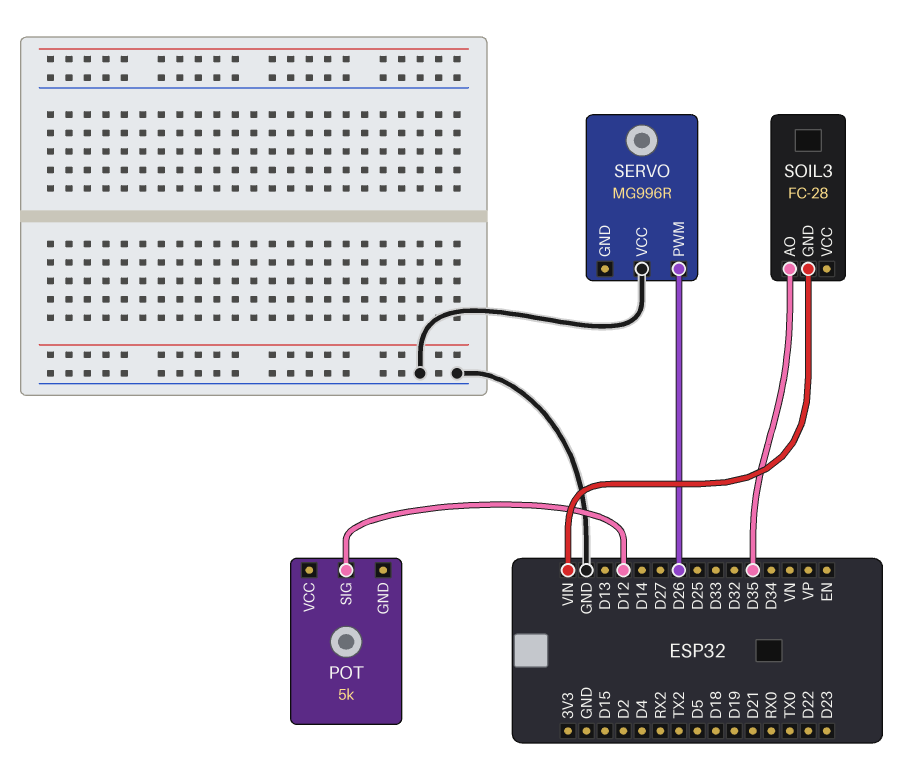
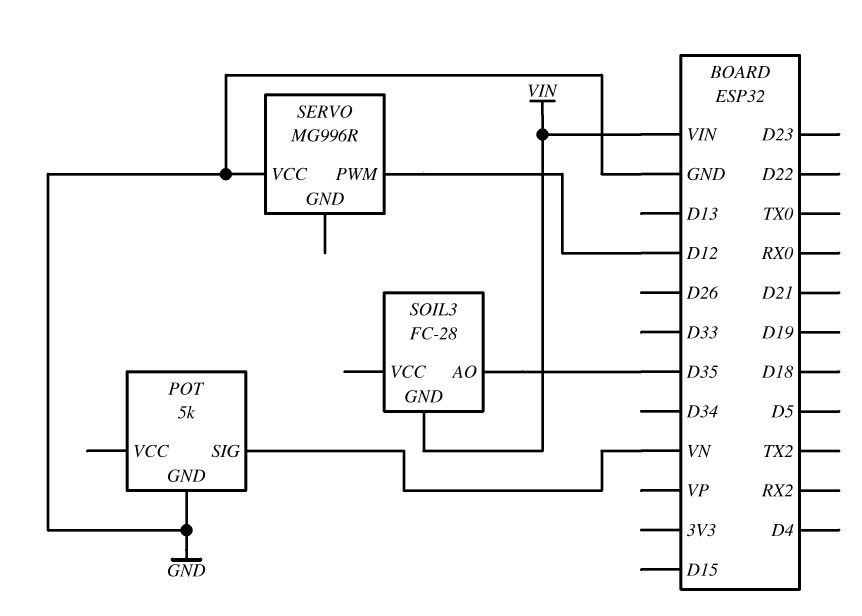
POT pin GND: none -> GND
POT pin SIG: D12 -> VN
SERVO pin PWM: D26 -> D12

